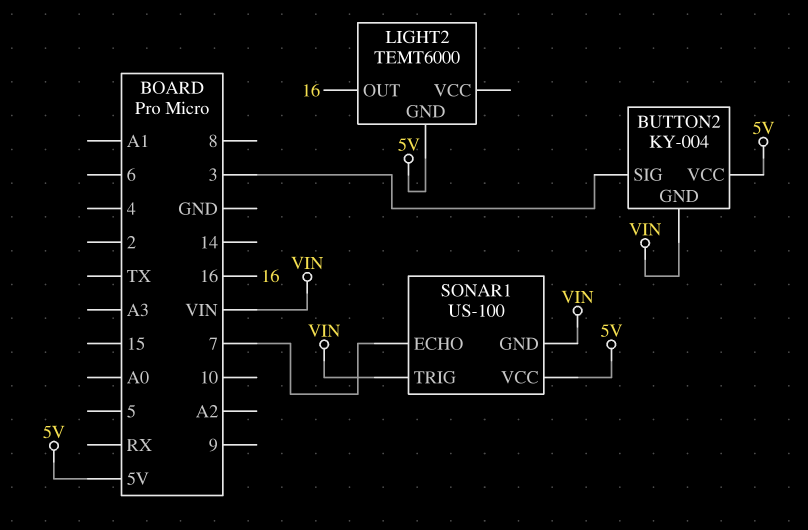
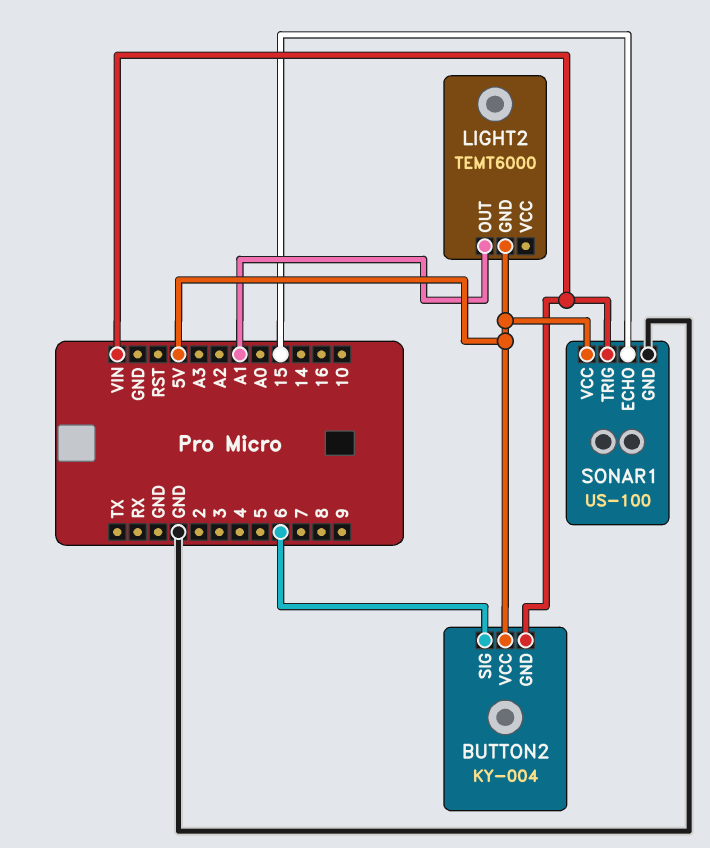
BUTTON2 pin SIG: 3 -> 6
LIGHT2 pin OUT: 16 -> A1
SONAR1 pin ECHO: 7 -> 15
SONAR1 pin GND: VIN -> GND

